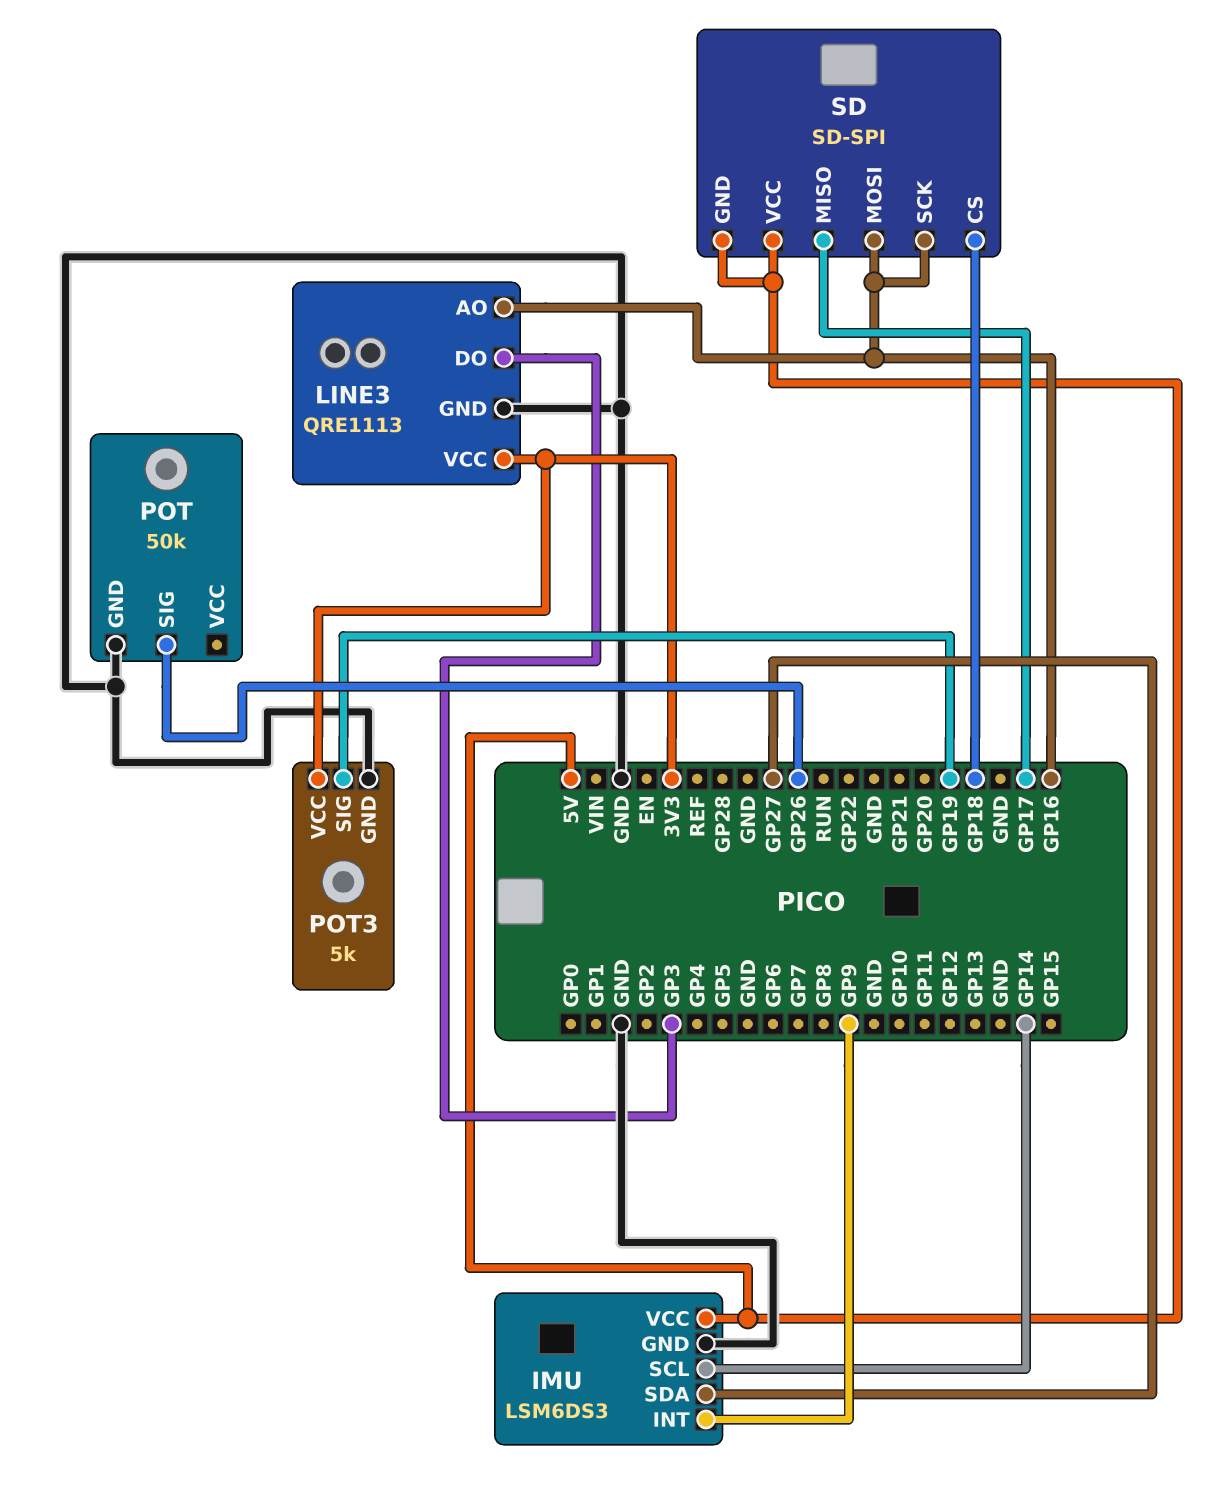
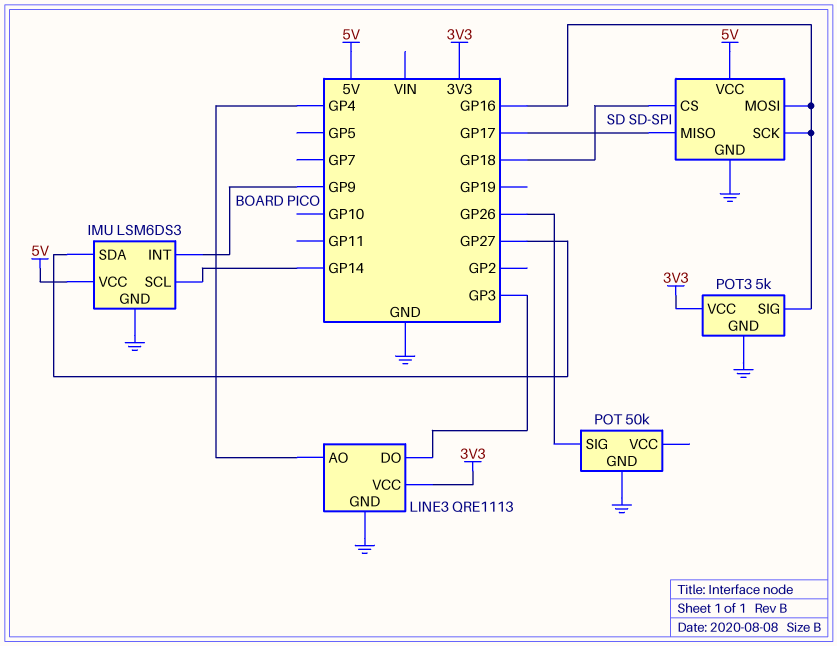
LINE3 pin AO: GP16 -> GP4
POT3 pin SIG: GP19 -> GP16
SD pin GND: 5V -> GND

